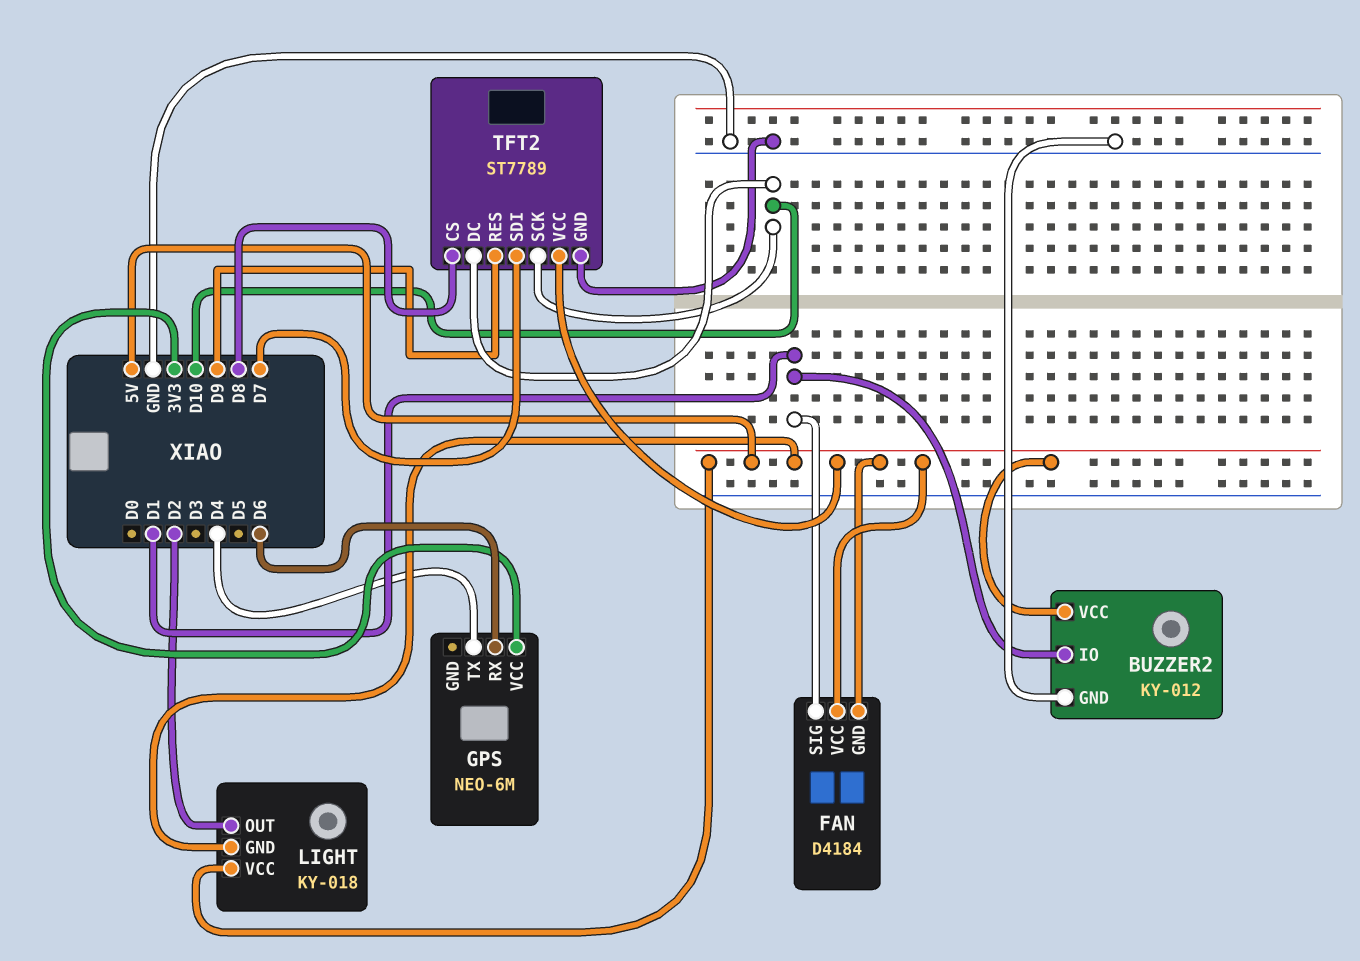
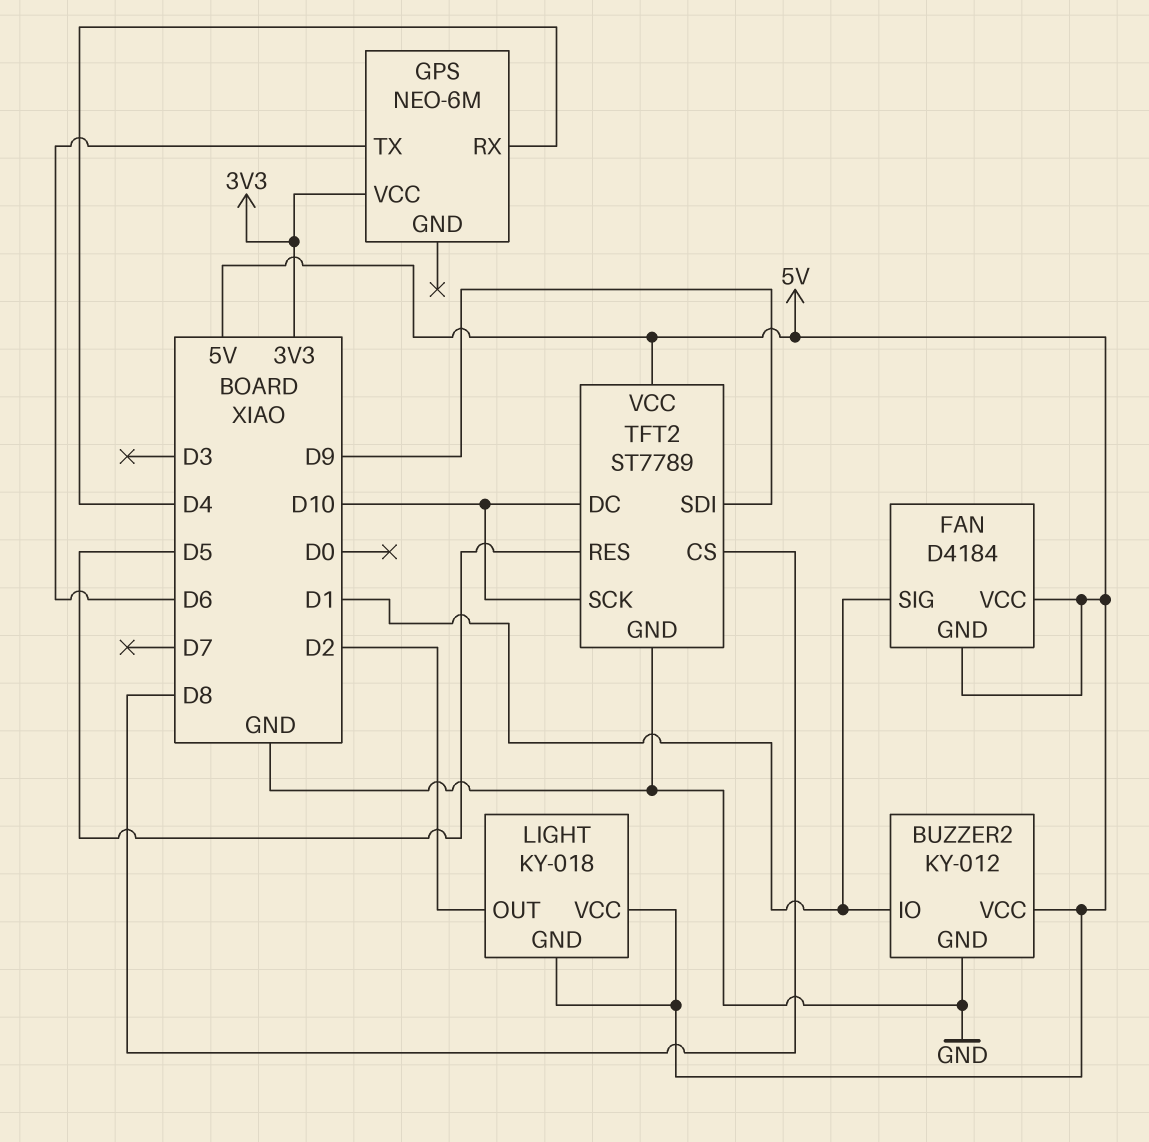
GPS pin RX: D6 -> D4
GPS pin TX: D4 -> D6
TFT2 pin RES: D9 -> D5
TFT2 pin SDI: D7 -> D9

